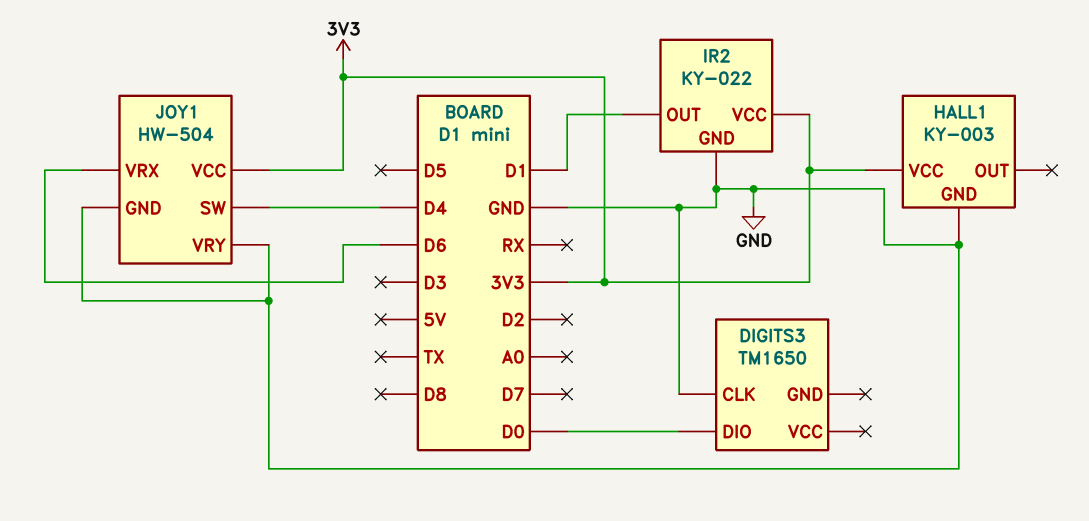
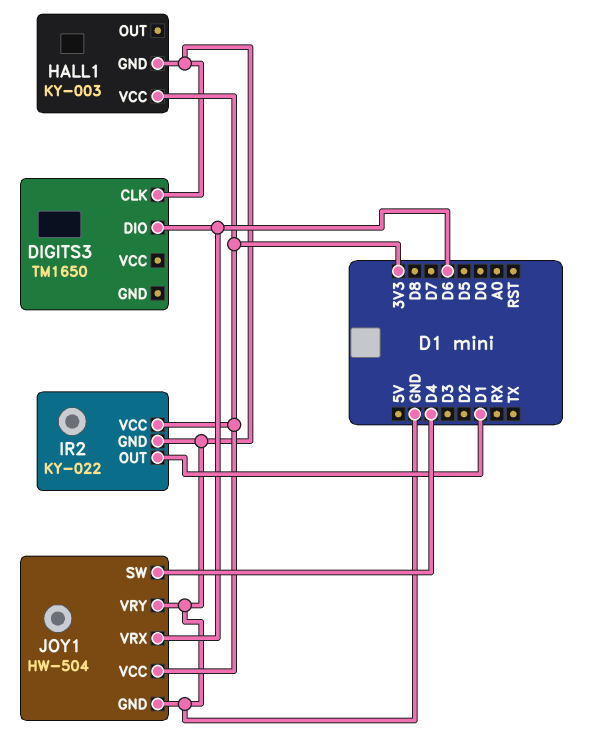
DIGITS3 pin DIO: D0 -> D6

